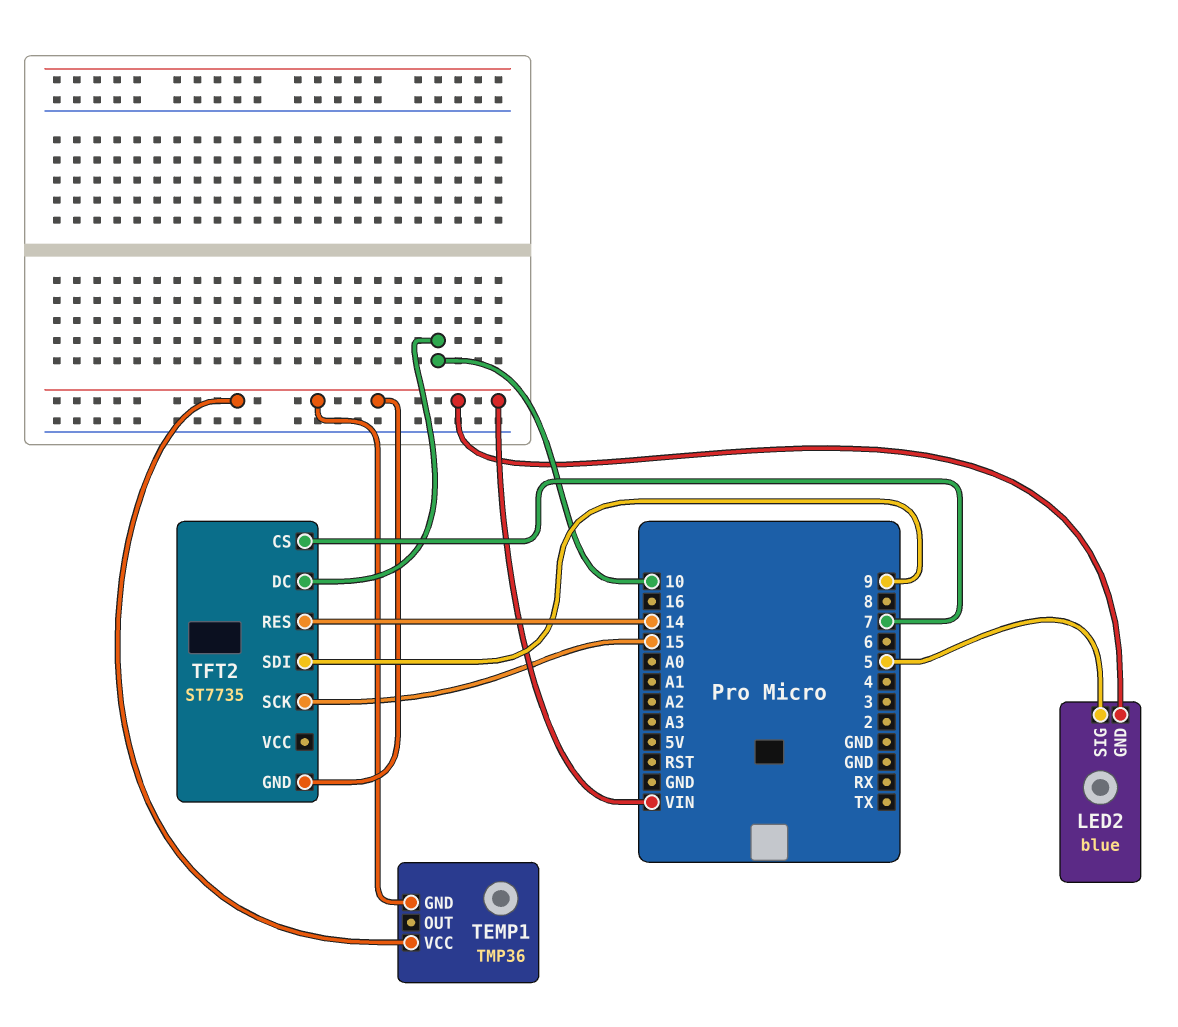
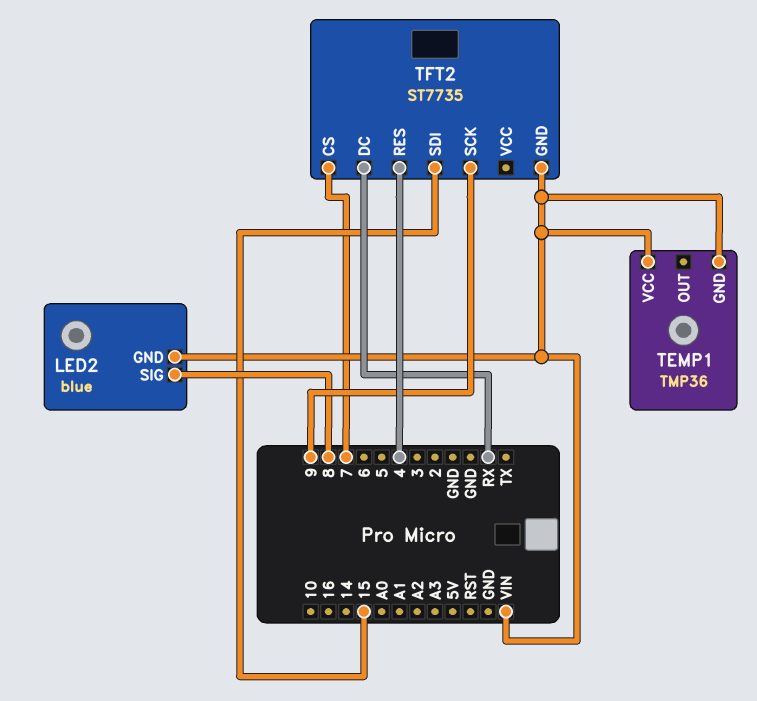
LED2 pin SIG: 5 -> 8
TFT2 pin DC: 10 -> RX
TFT2 pin RES: 14 -> 4
TFT2 pin SCK: 15 -> 9
TFT2 pin SDI: 9 -> 15

